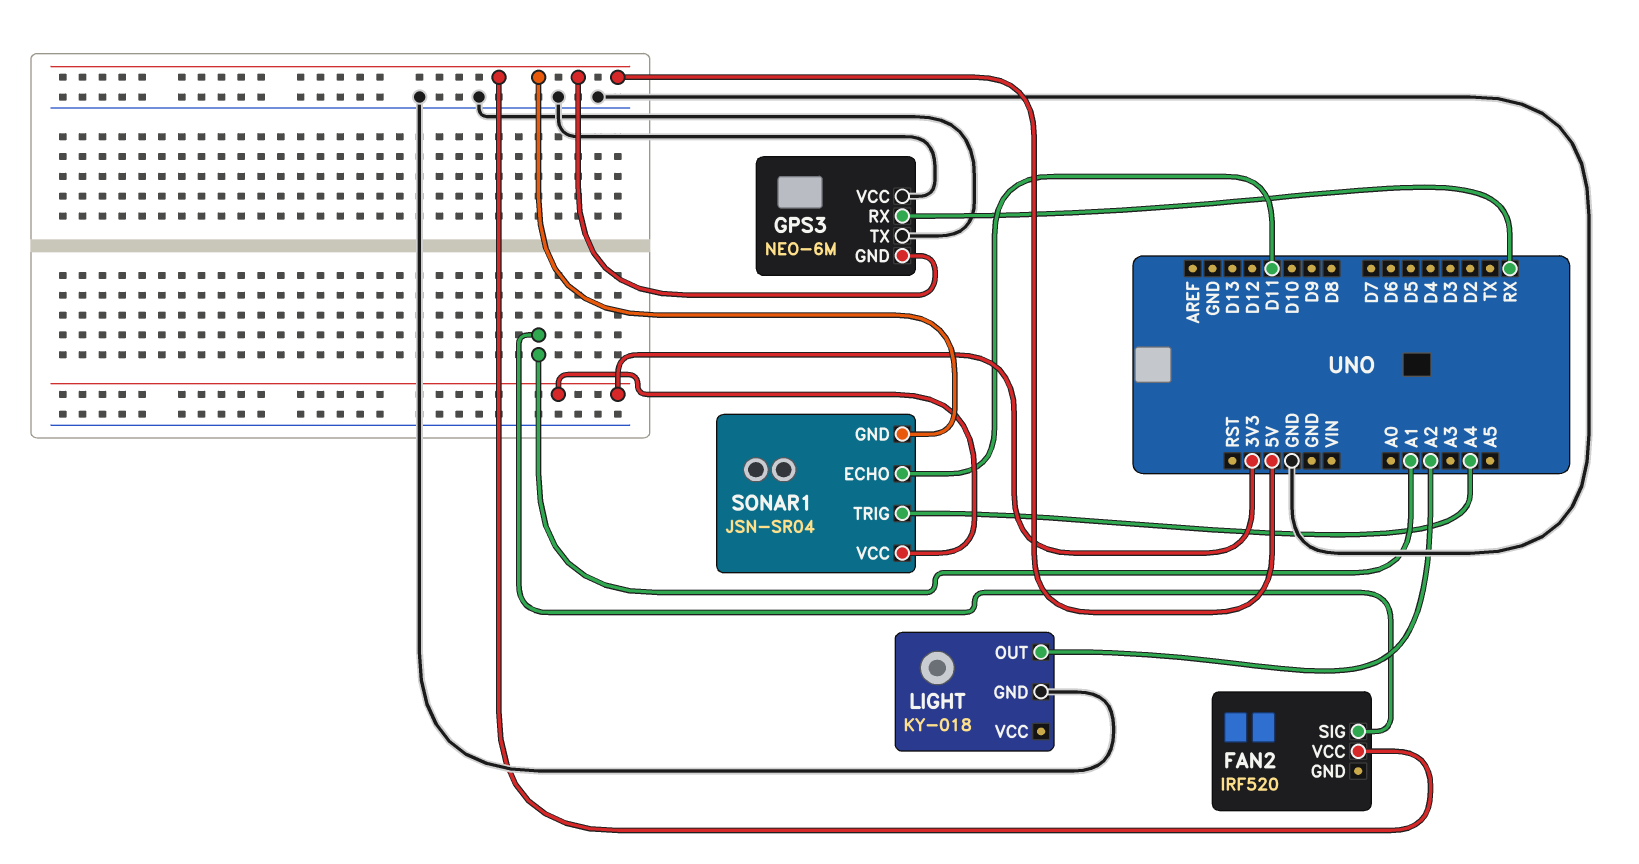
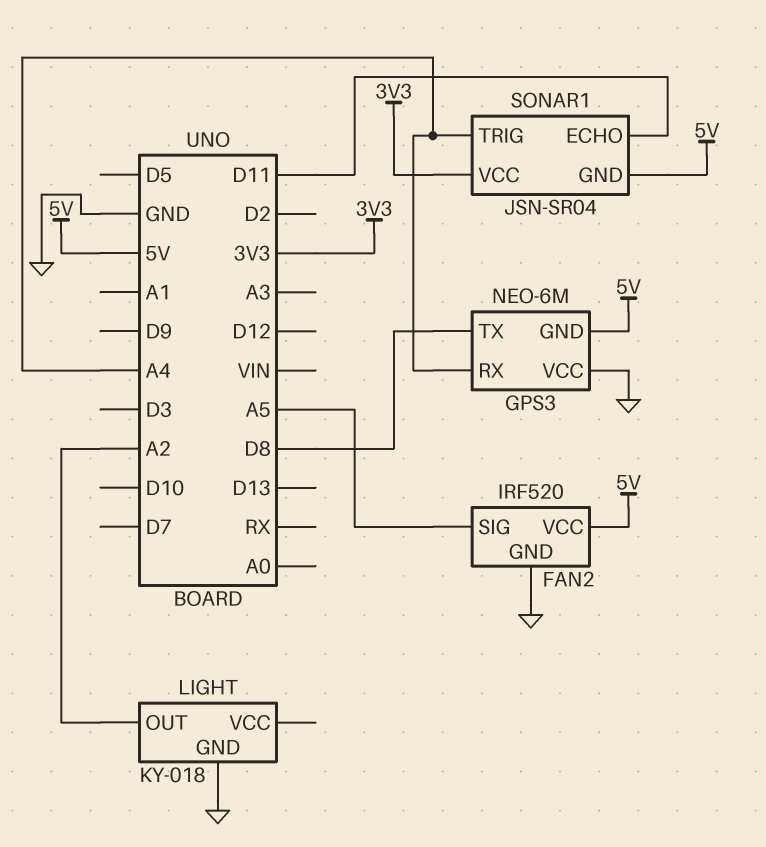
FAN2 pin GND: none -> GND
FAN2 pin SIG: A1 -> A5
GPS3 pin RX: RX -> A4
GPS3 pin TX: GND -> D8

